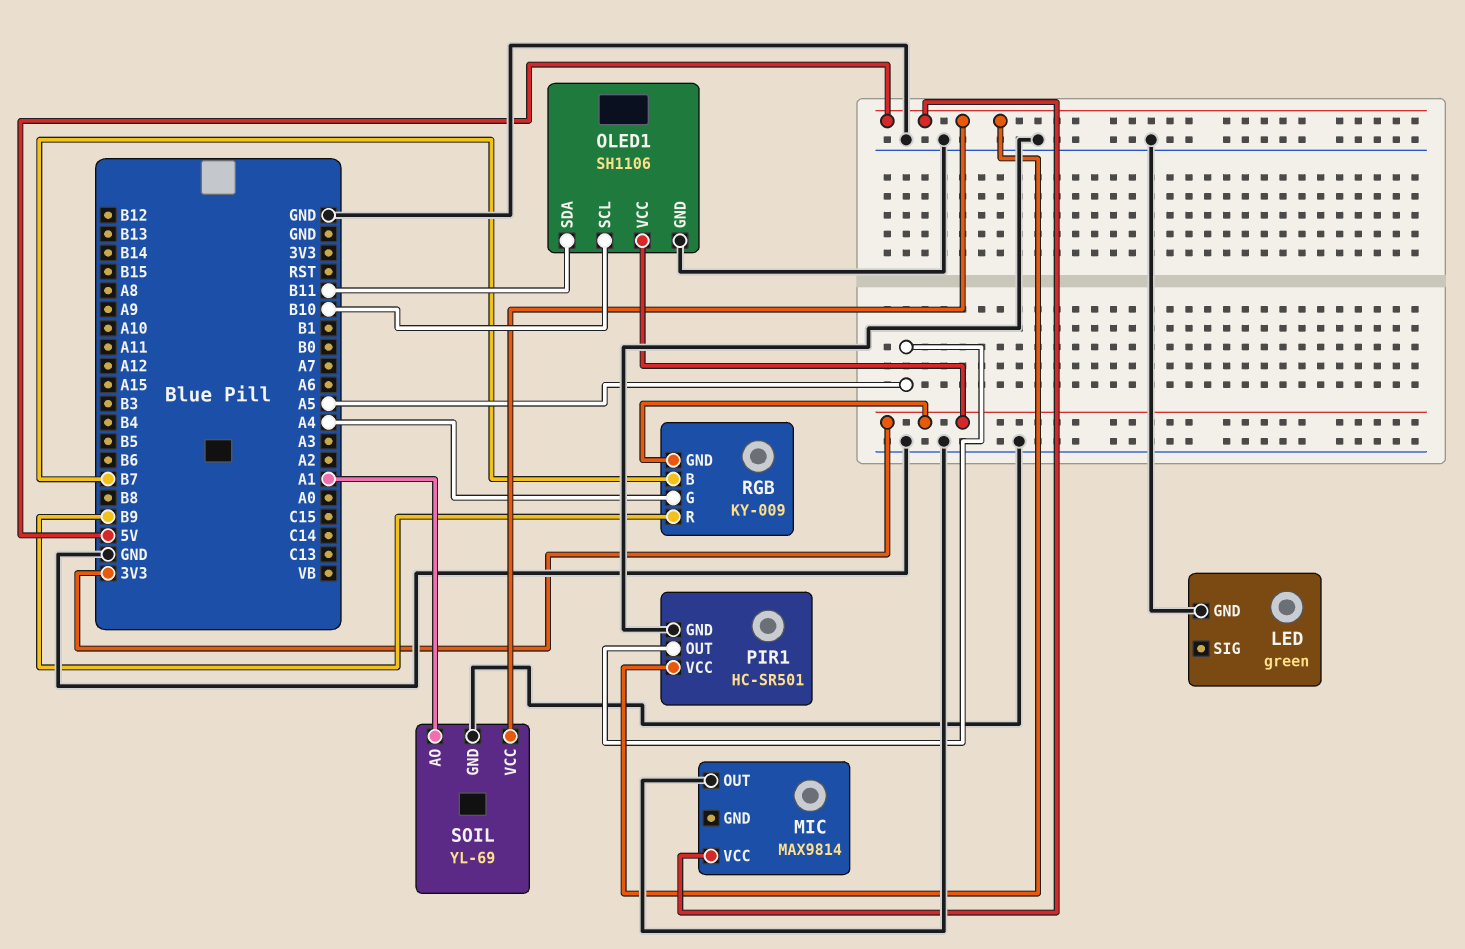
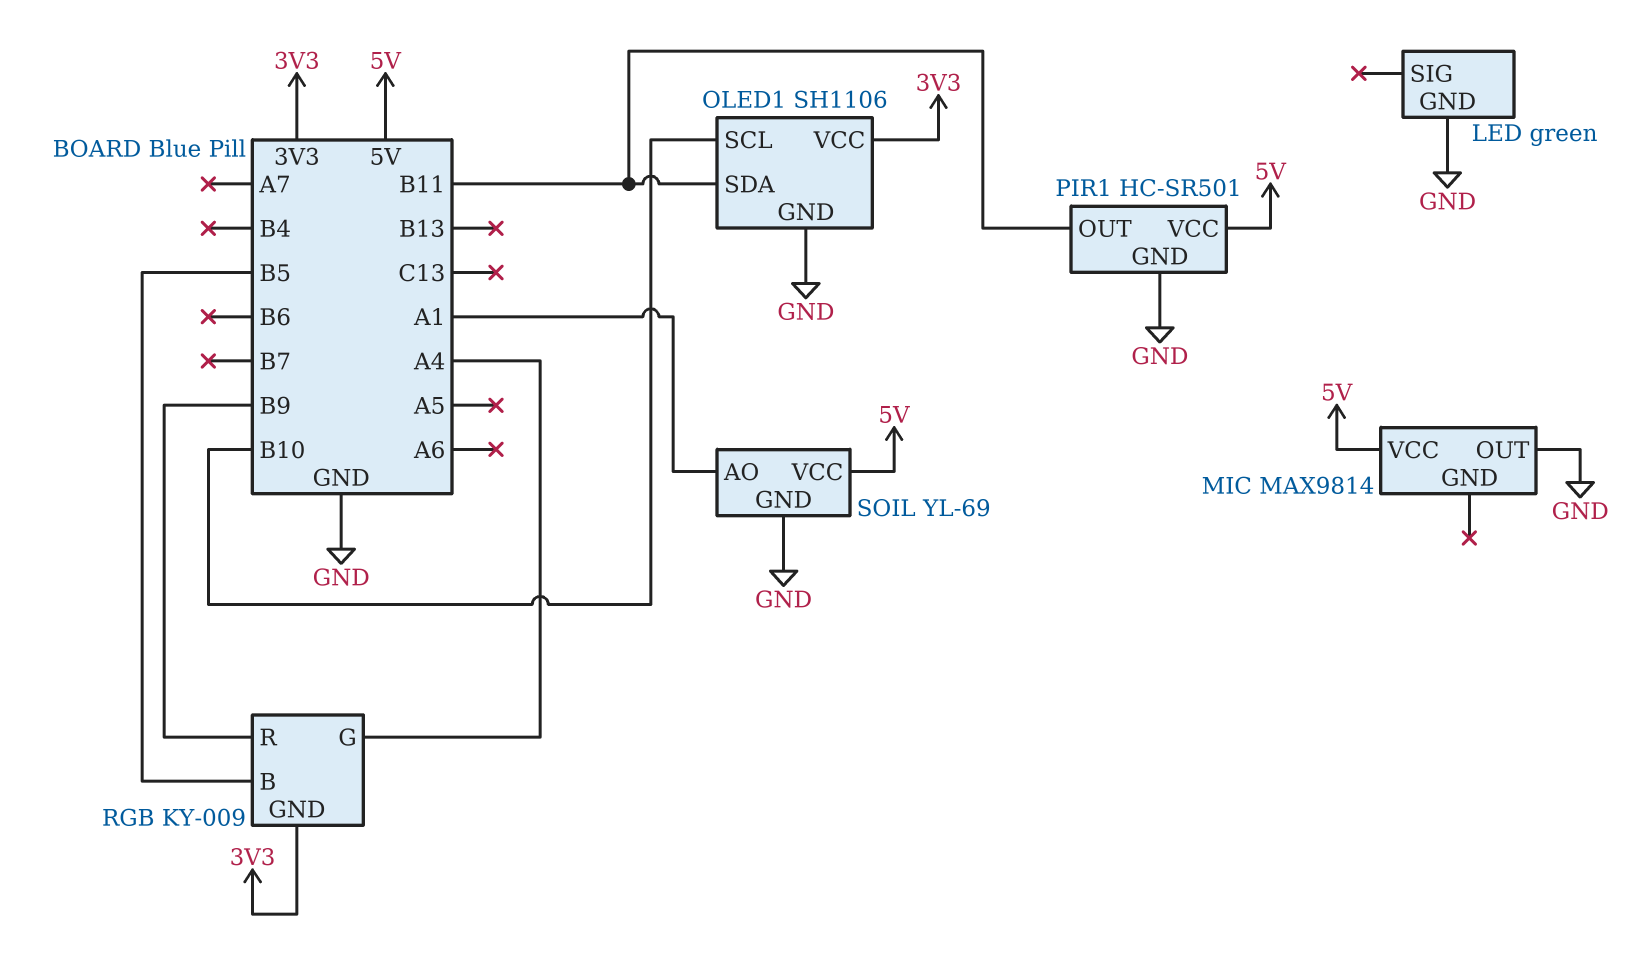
PIR1 pin OUT: A5 -> B11
RGB pin B: B7 -> B5

